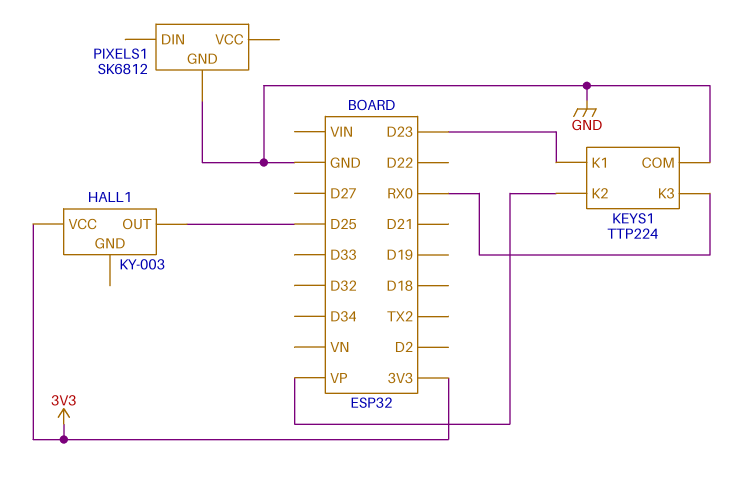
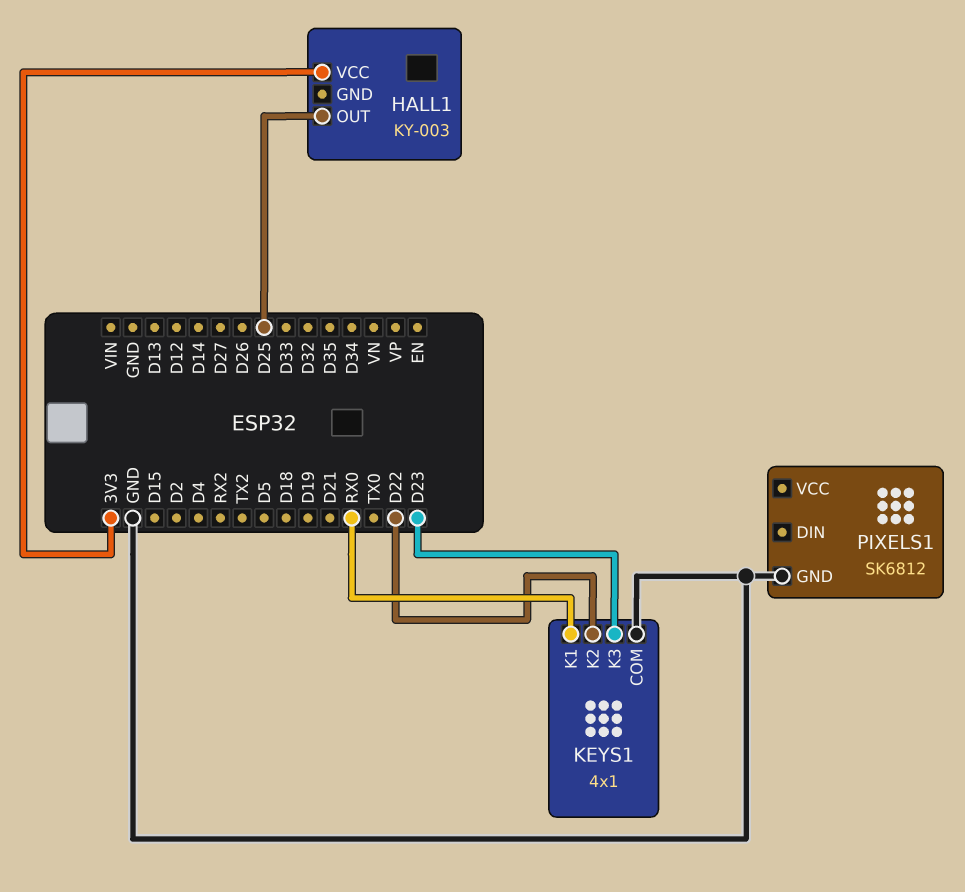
KEYS1: TTP224 -> 4x1
KEYS1 pin K1: D23 -> RX0
KEYS1 pin K2: VP -> D22
KEYS1 pin K3: RX0 -> D23

